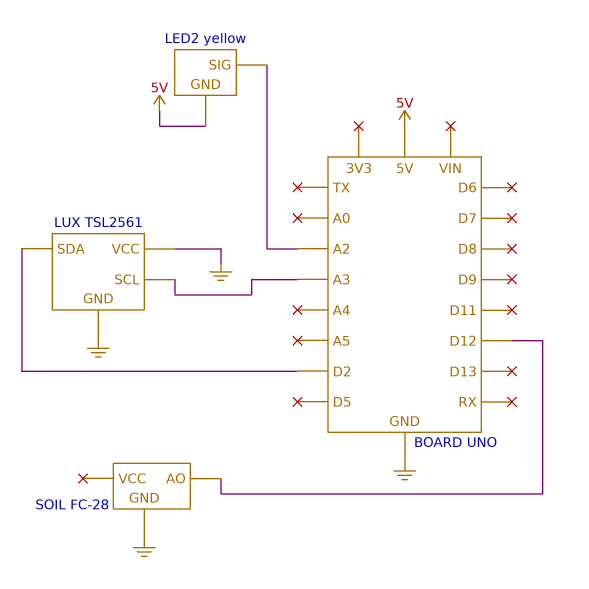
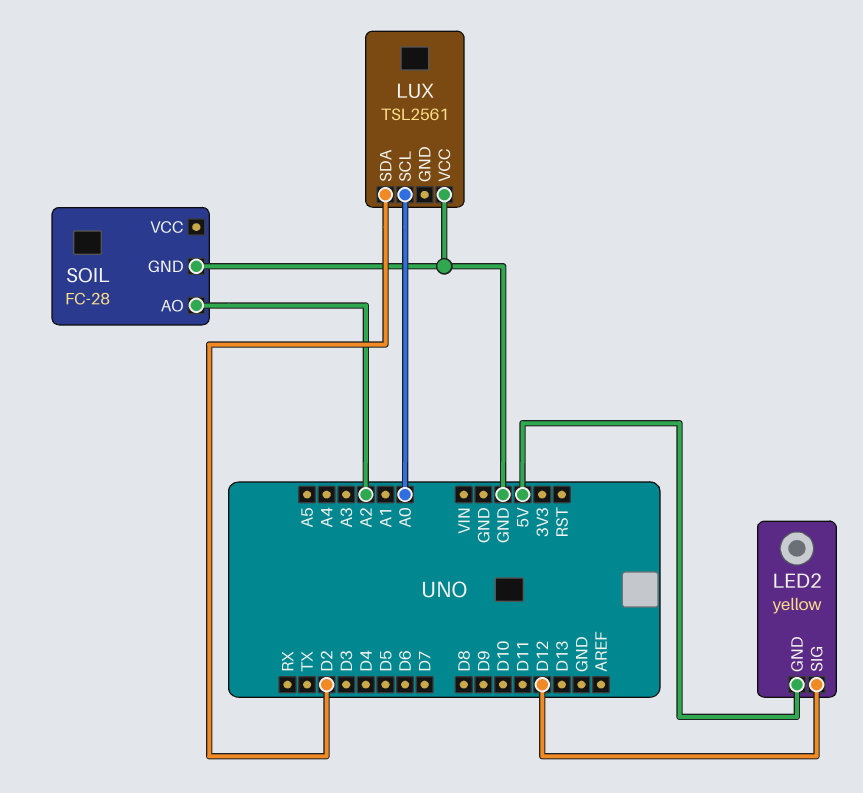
LED2 pin SIG: A2 -> D12
LUX pin GND: GND -> none
LUX pin SCL: A3 -> A0
SOIL pin AO: D12 -> A2

